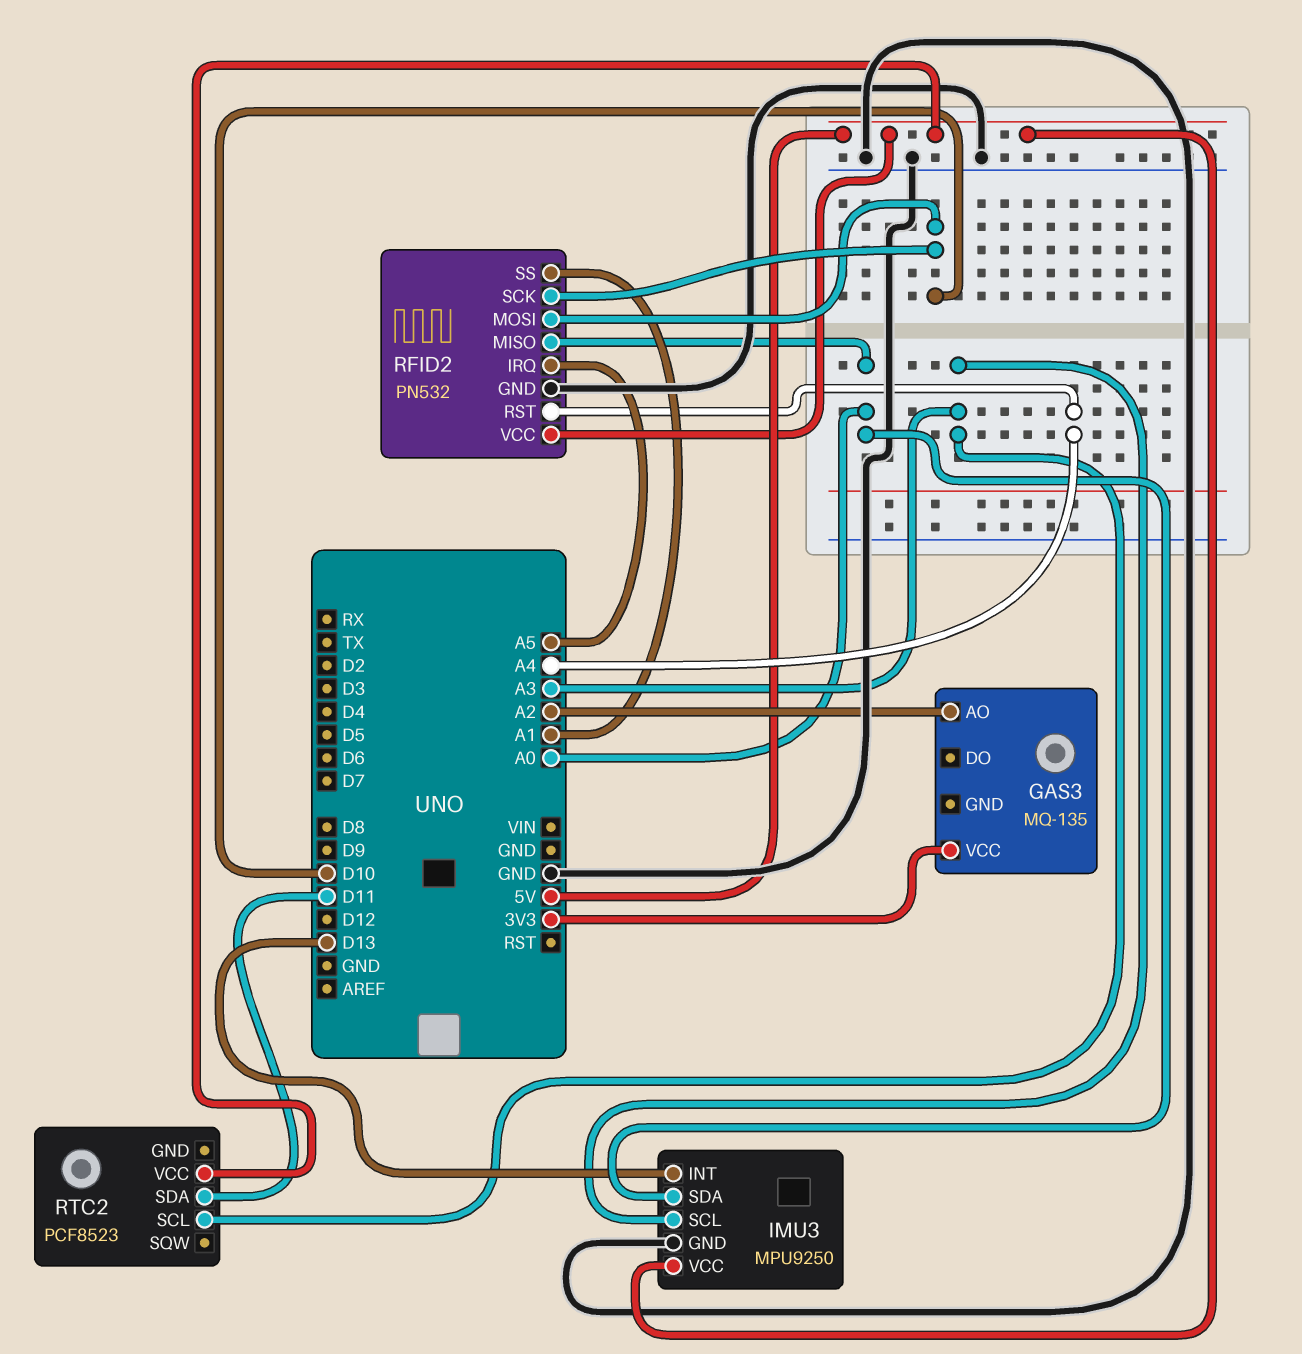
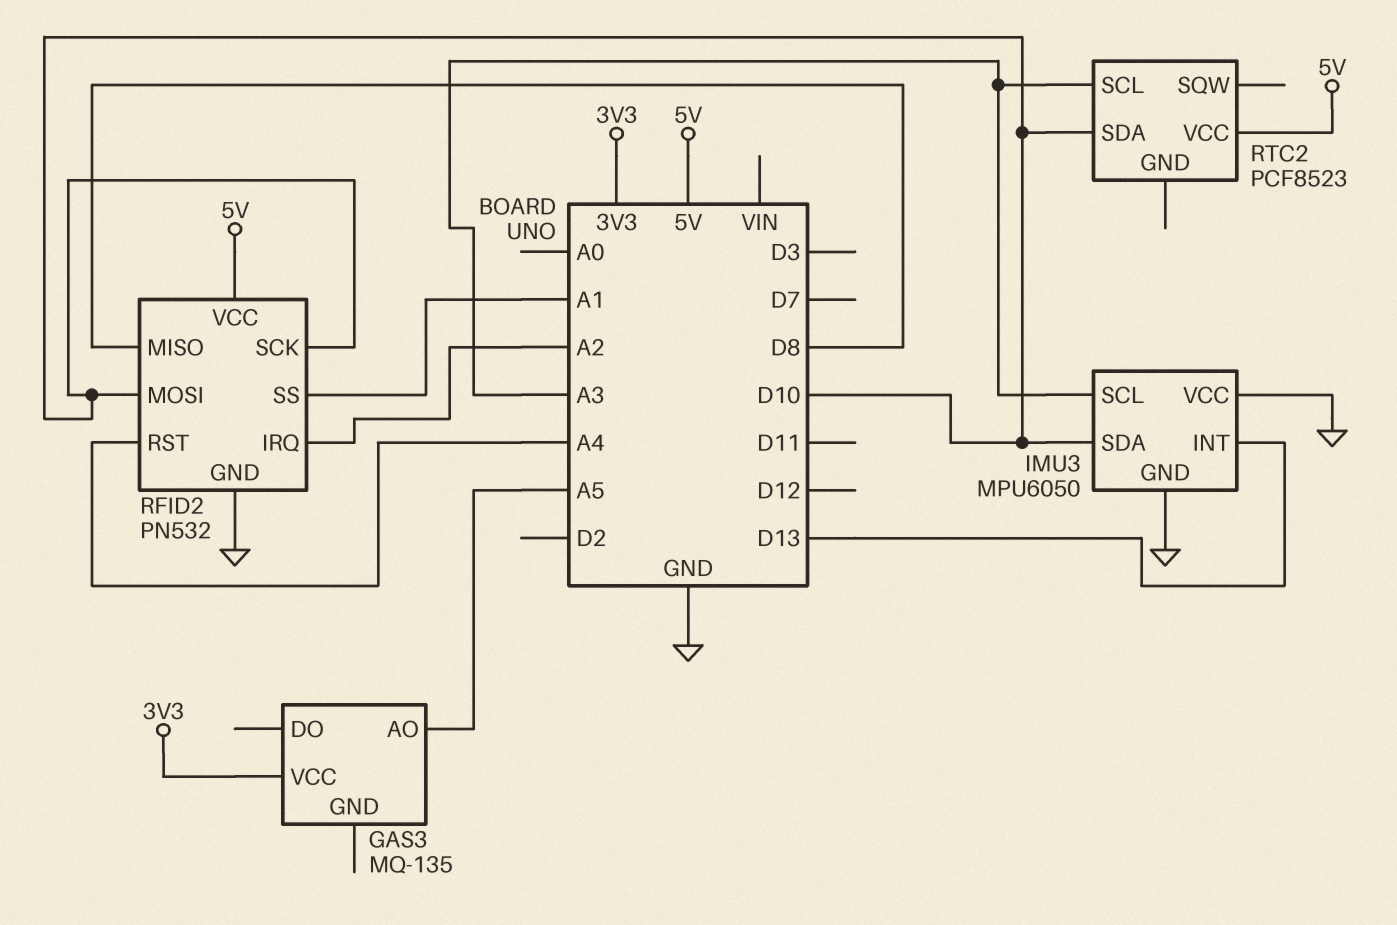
GAS3 pin AO: A2 -> A5
IMU3: MPU9250 -> MPU6050
IMU3 pin SDA: A0 -> D10
IMU3 pin VCC: 5V -> GND
RFID2 pin IRQ: A5 -> A2
RFID2 pin MISO: A0 -> D8
RTC2 pin SDA: D11 -> D10

